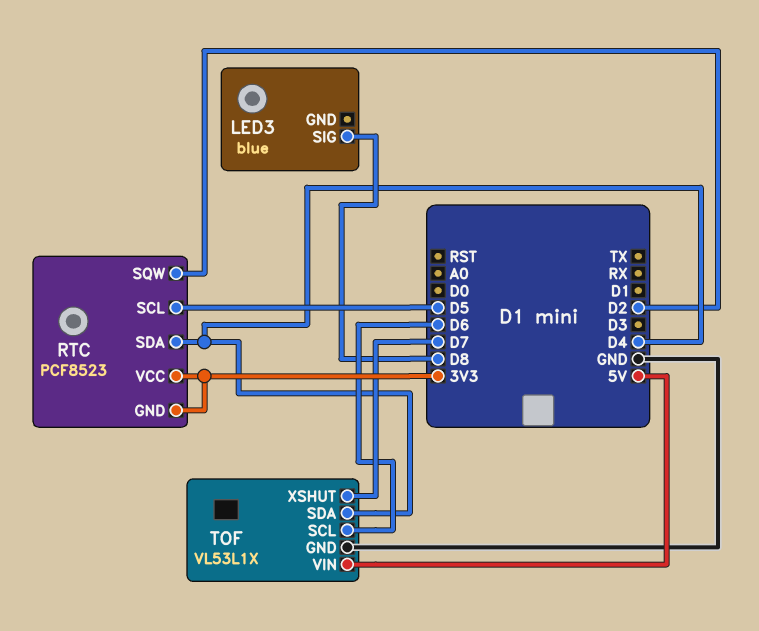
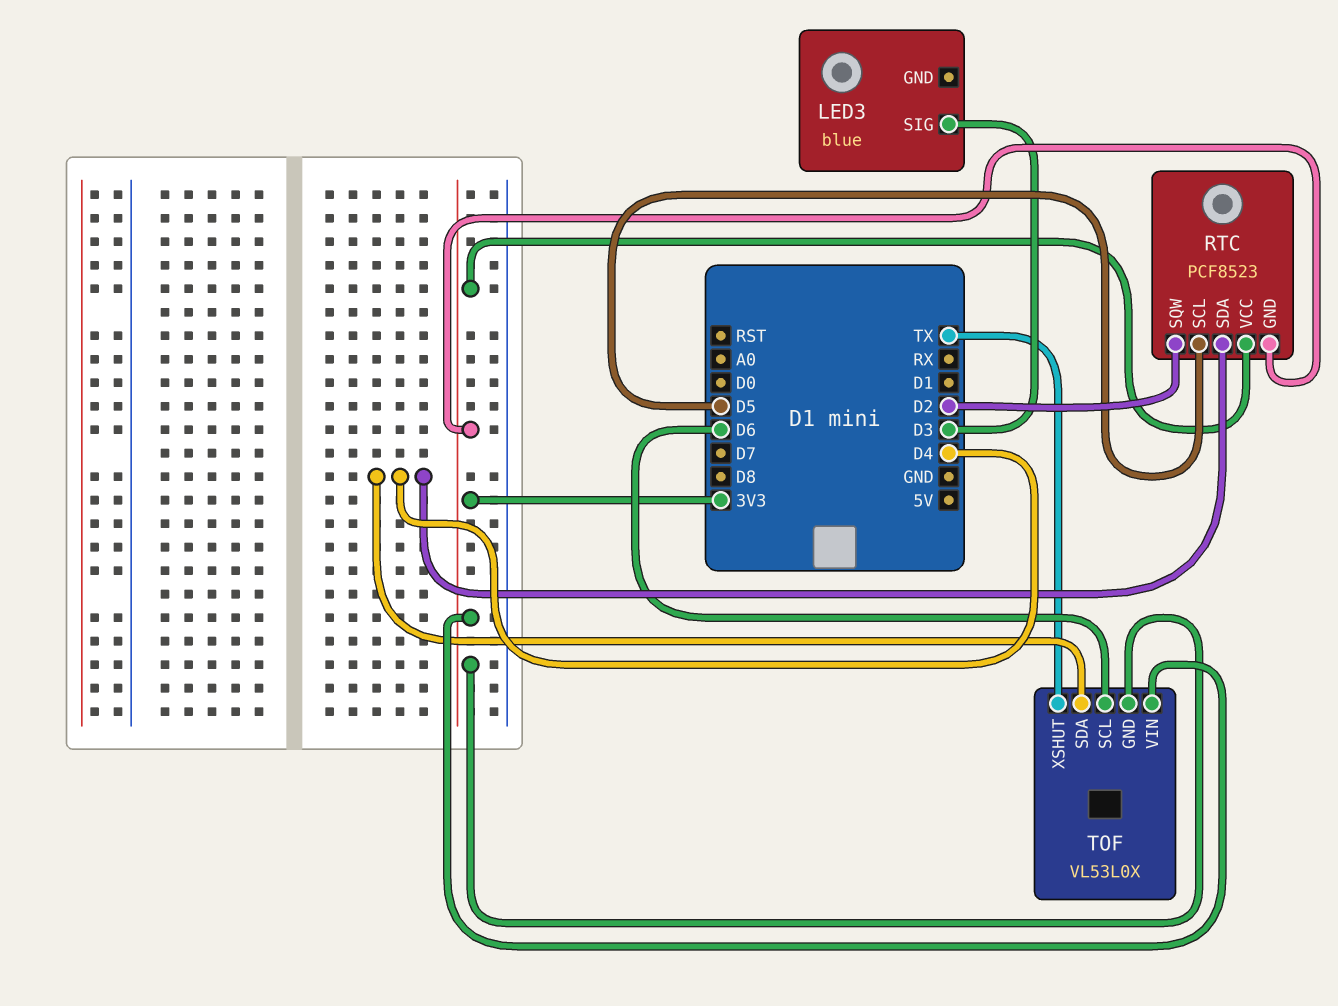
LED3 pin SIG: D8 -> D3
TOF: VL53L1X -> VL53L0X
TOF pin GND: GND -> 3V3
TOF pin VIN: 5V -> 3V3
TOF pin XSHUT: D7 -> TX

